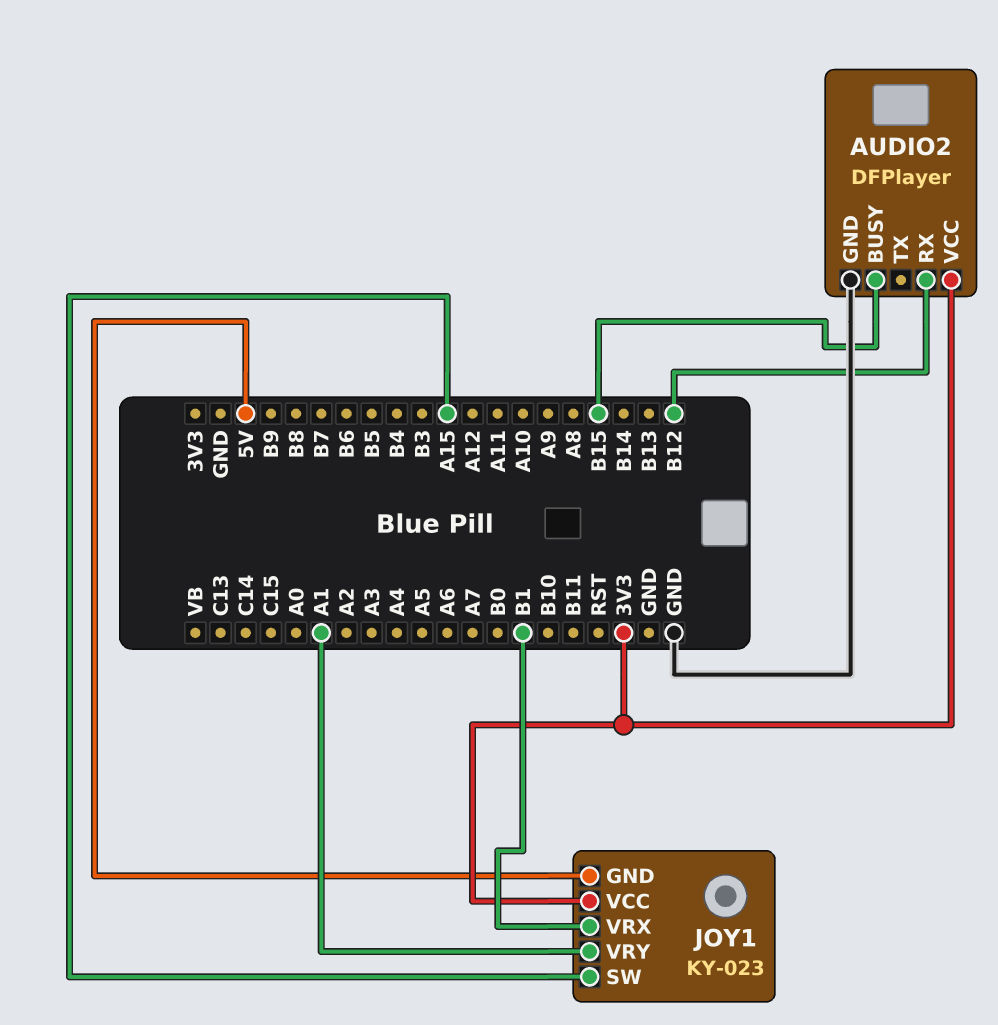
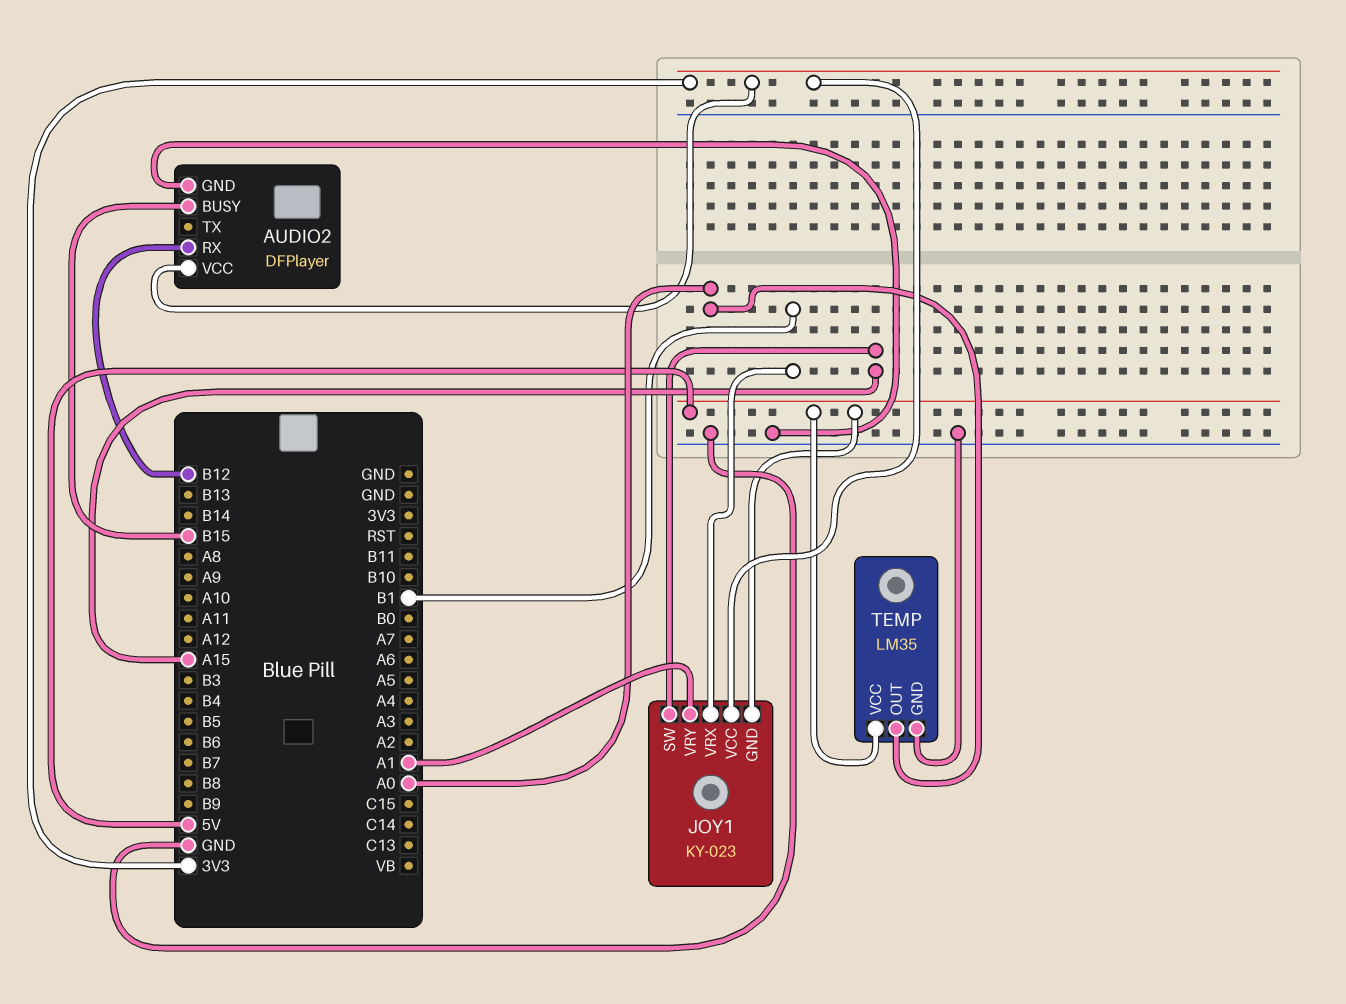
TEMP: none -> LM35
TEMP pin GND: none -> GND
TEMP pin OUT: none -> A0
TEMP pin VCC: none -> 5V

